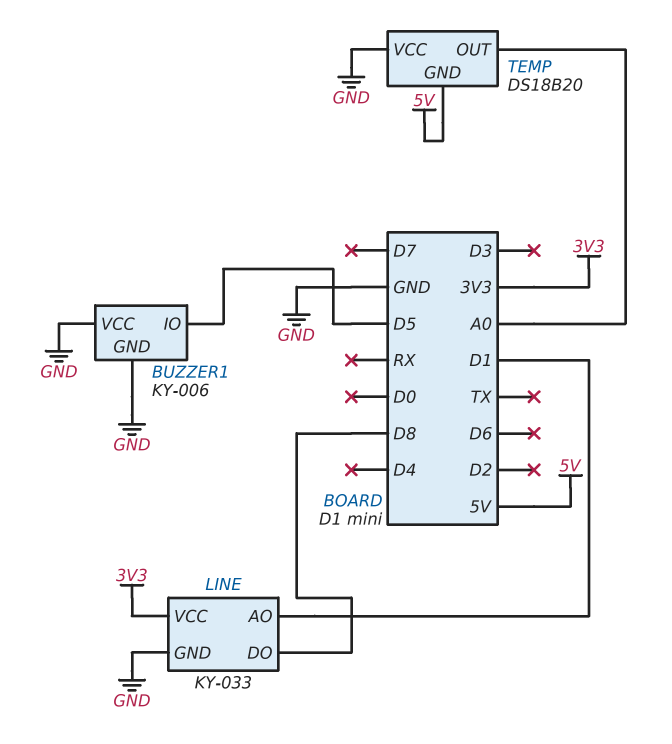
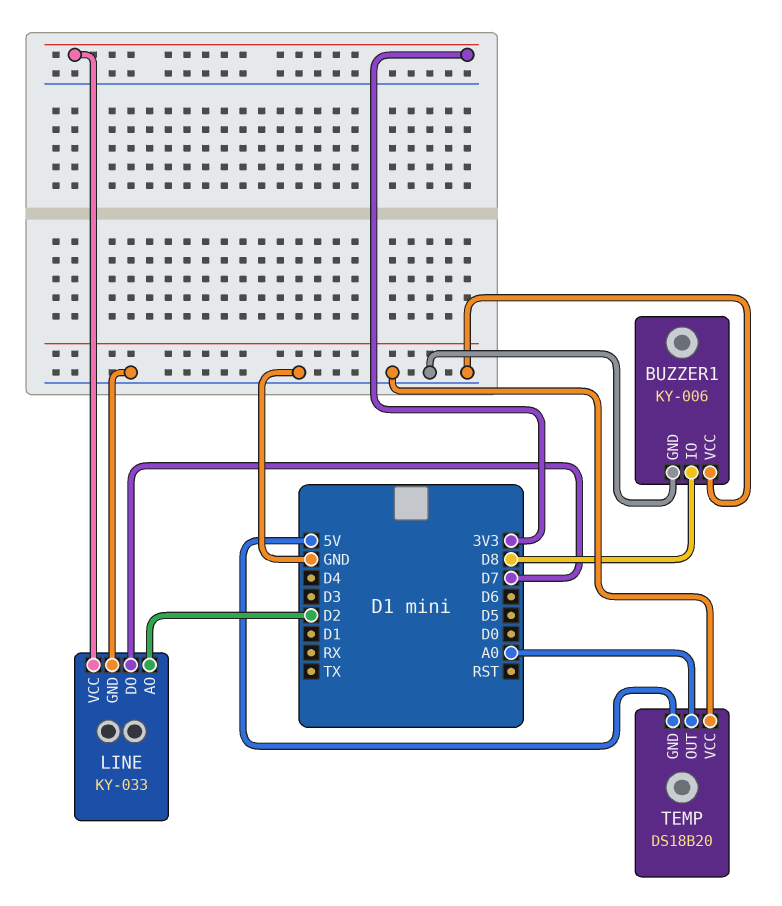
BUZZER1 pin IO: D5 -> D8
LINE pin AO: D1 -> D2
LINE pin DO: D8 -> D7

